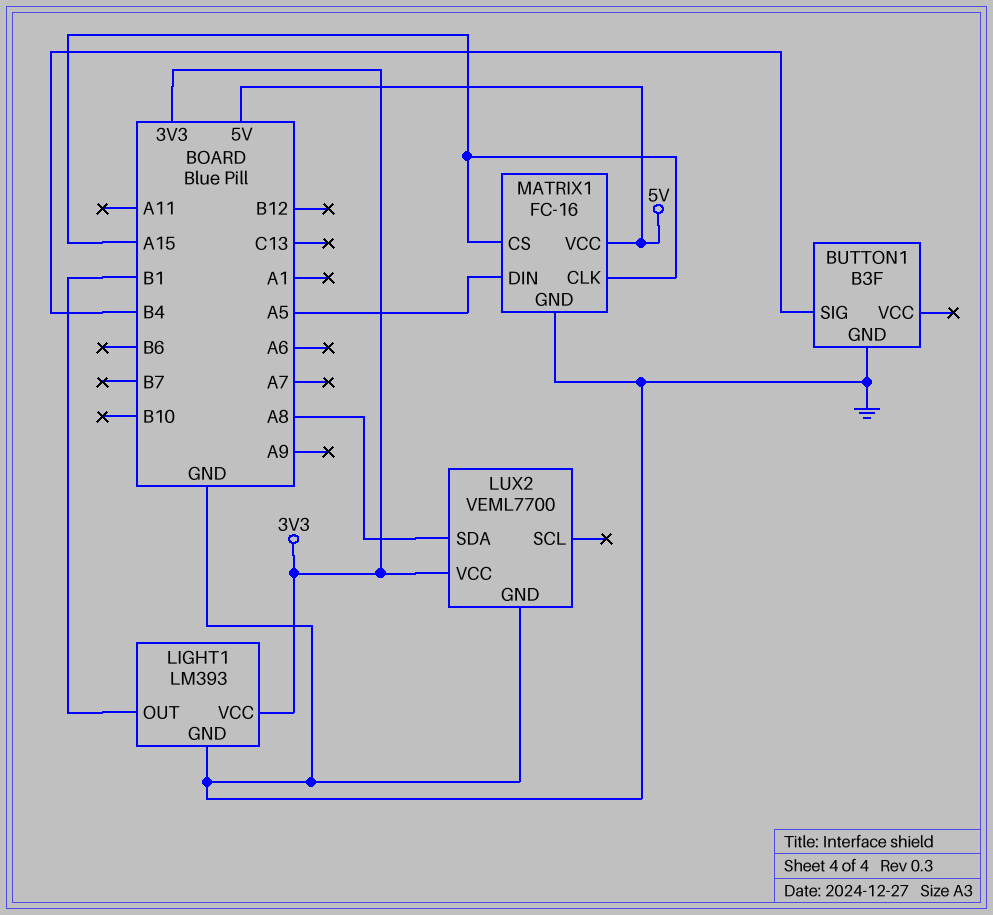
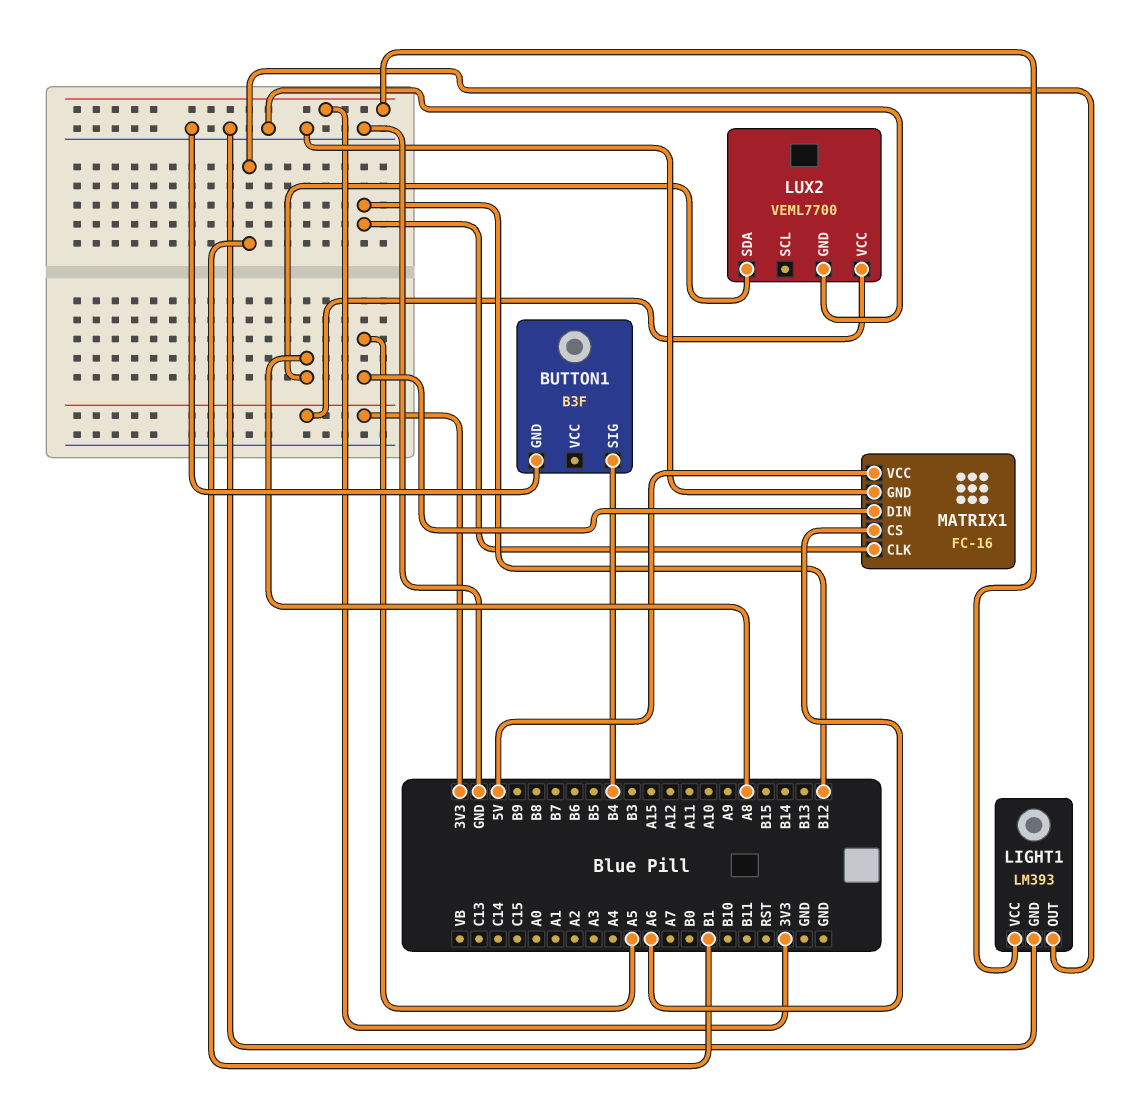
MATRIX1 pin CLK: A15 -> B12
MATRIX1 pin CS: A15 -> A6

